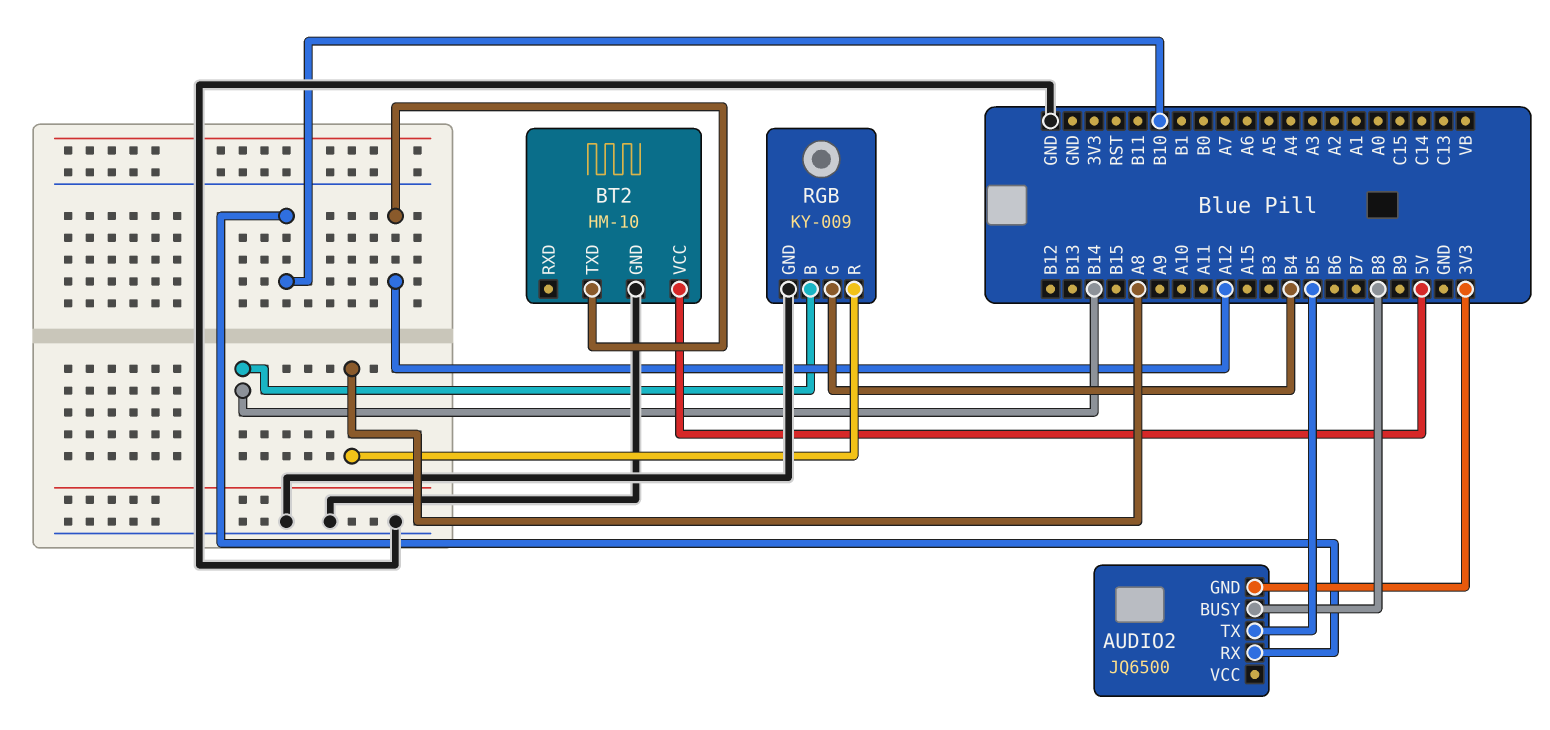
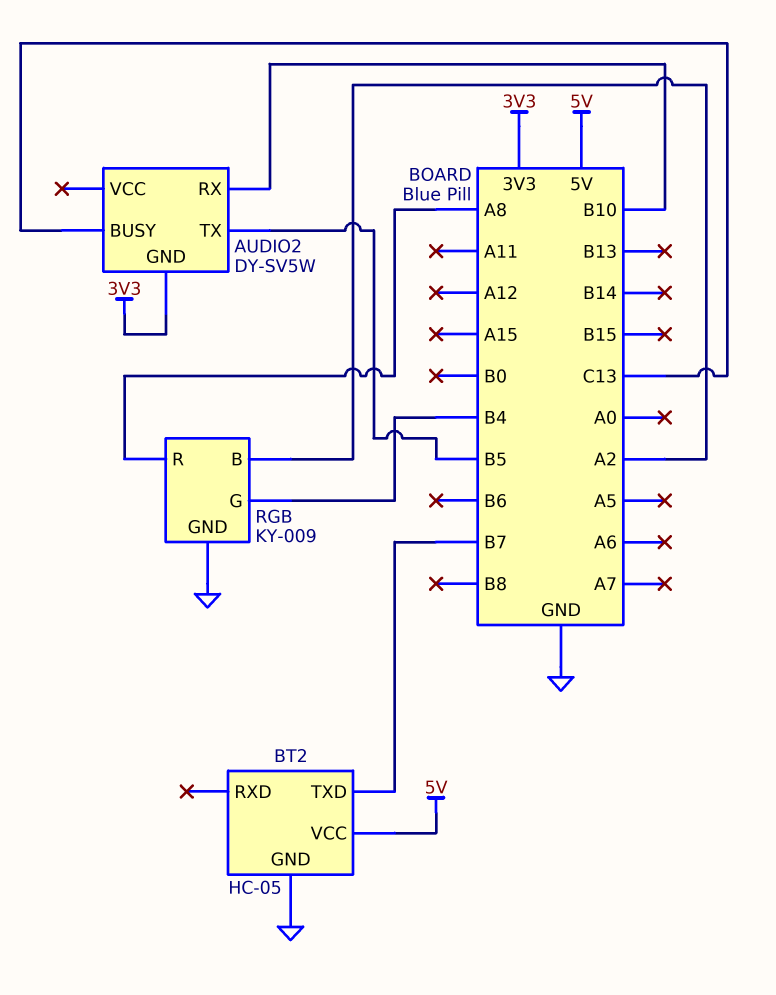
AUDIO2: JQ6500 -> DY-SV5W
AUDIO2 pin BUSY: B8 -> C13
BT2: HM-10 -> HC-05
BT2 pin TXD: A12 -> B7
RGB pin B: B14 -> A2

